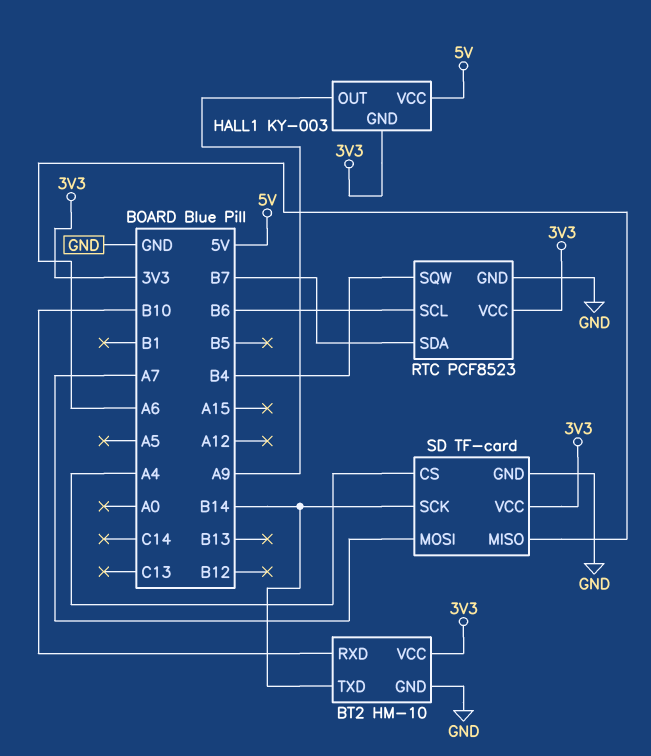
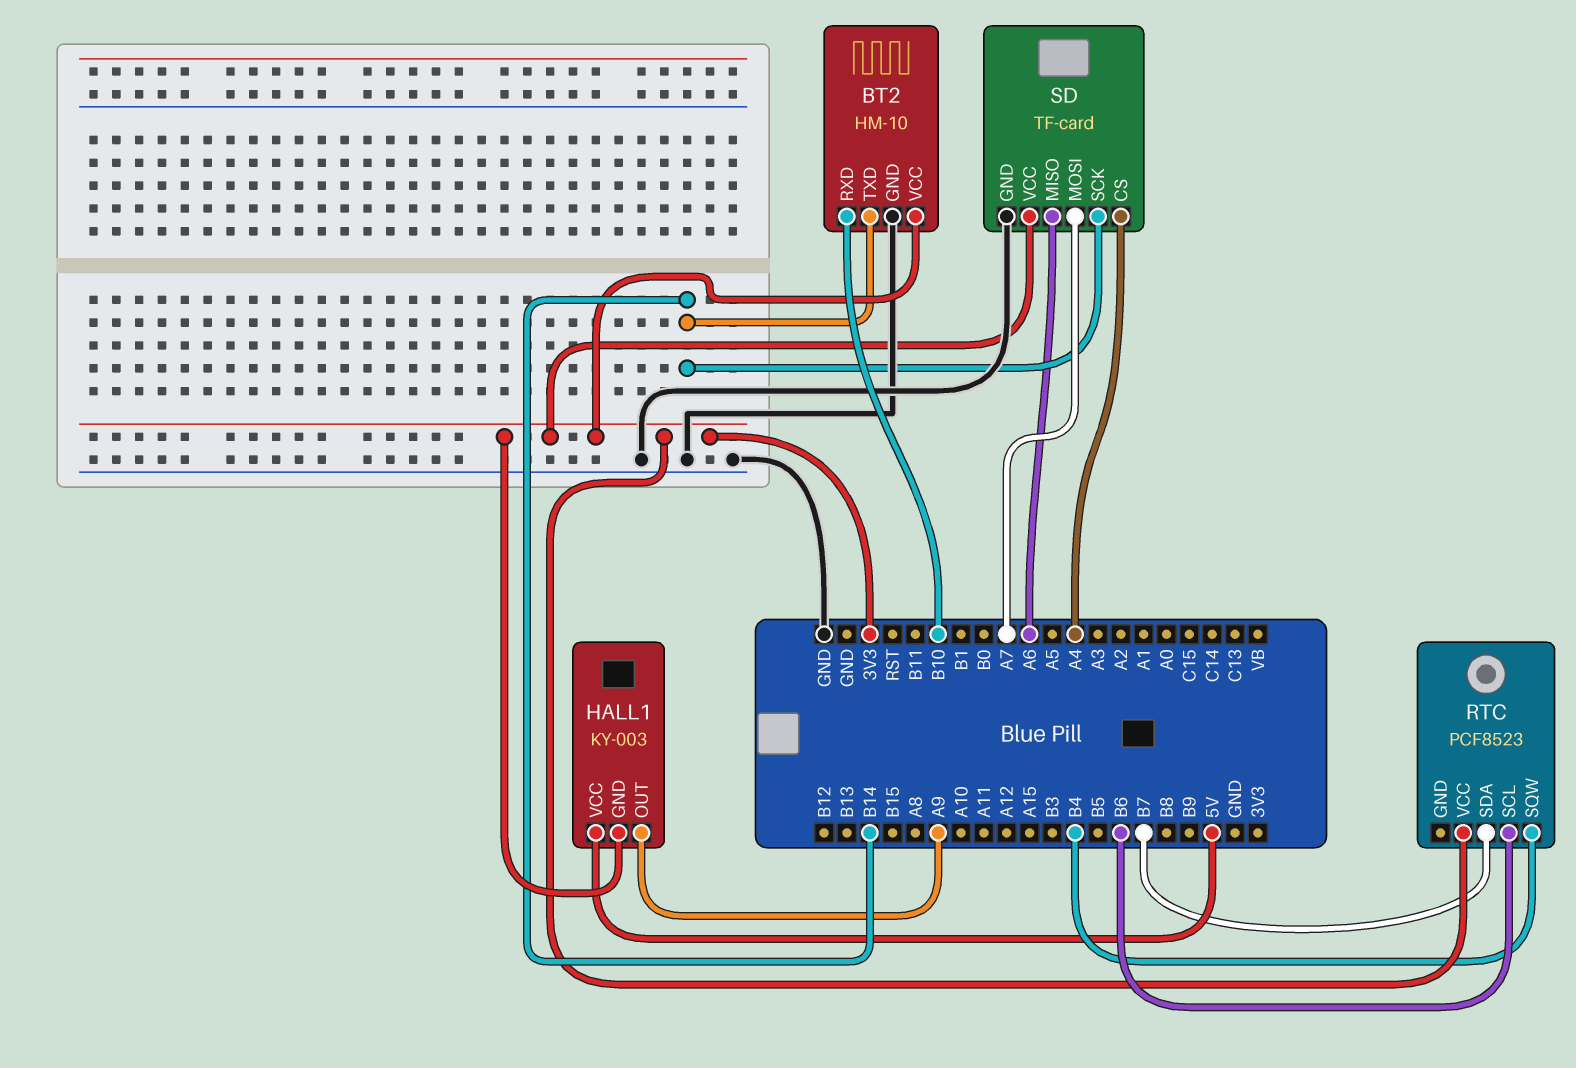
RTC pin GND: GND -> none

